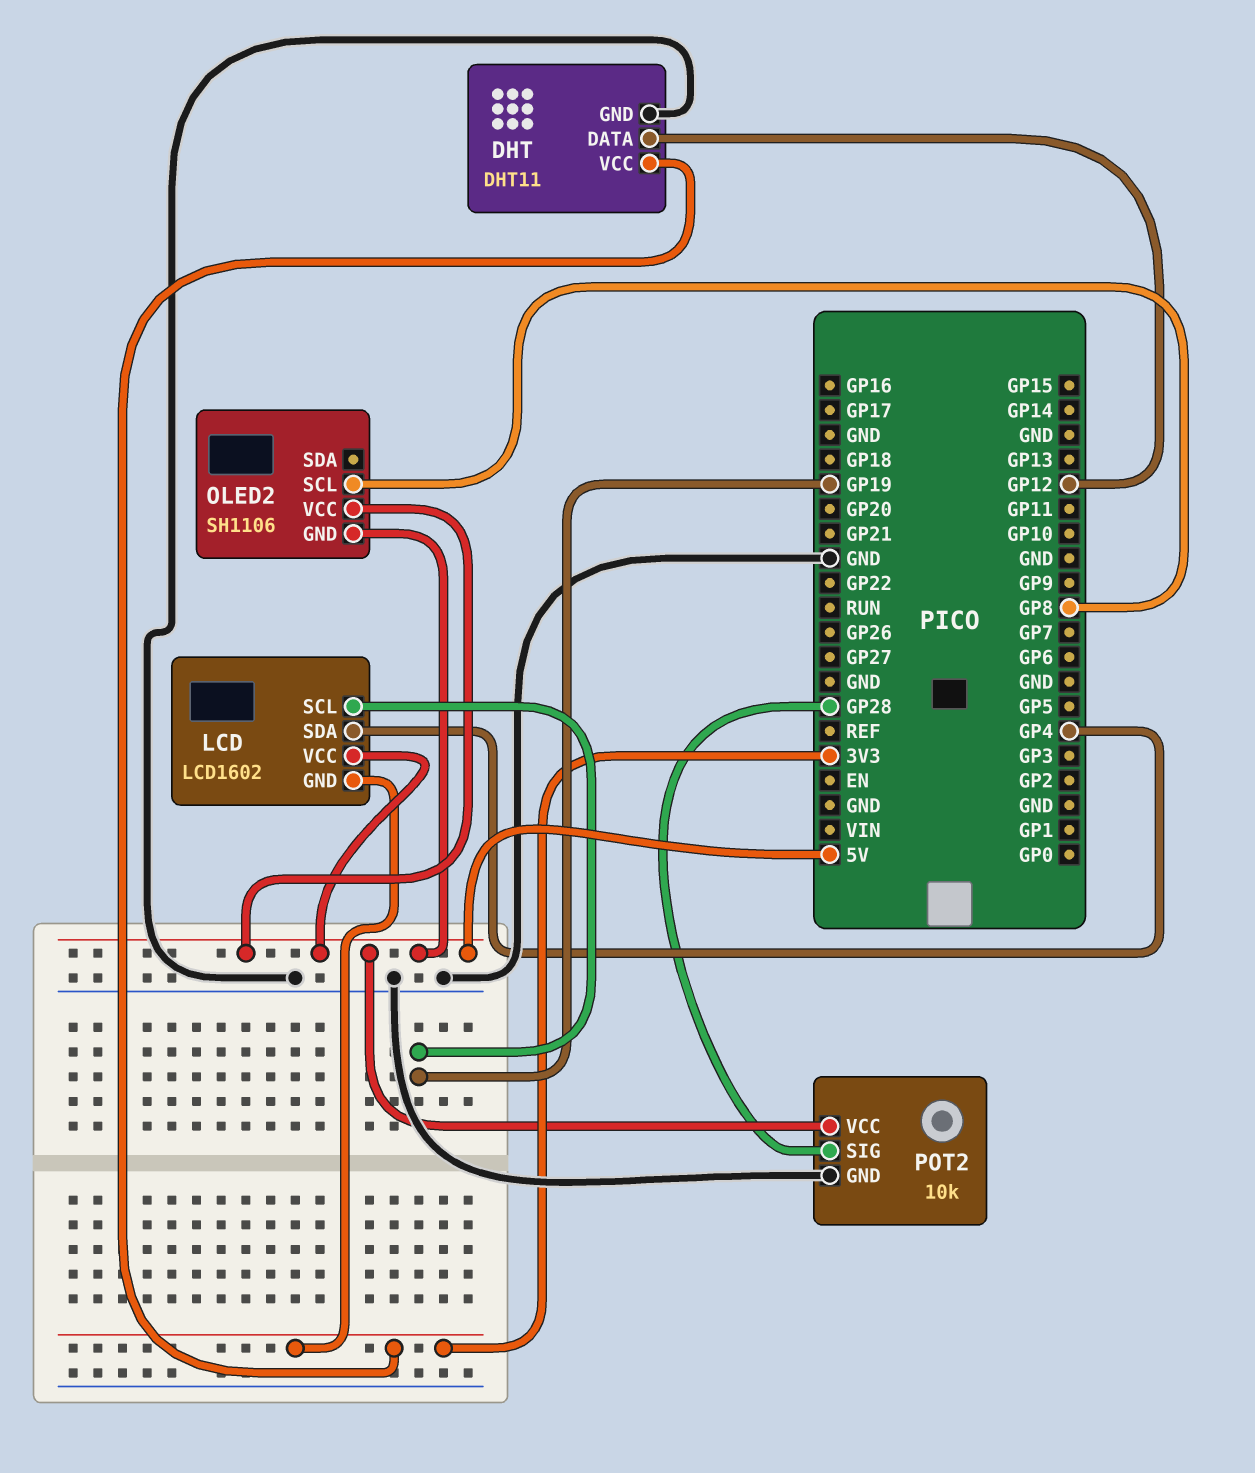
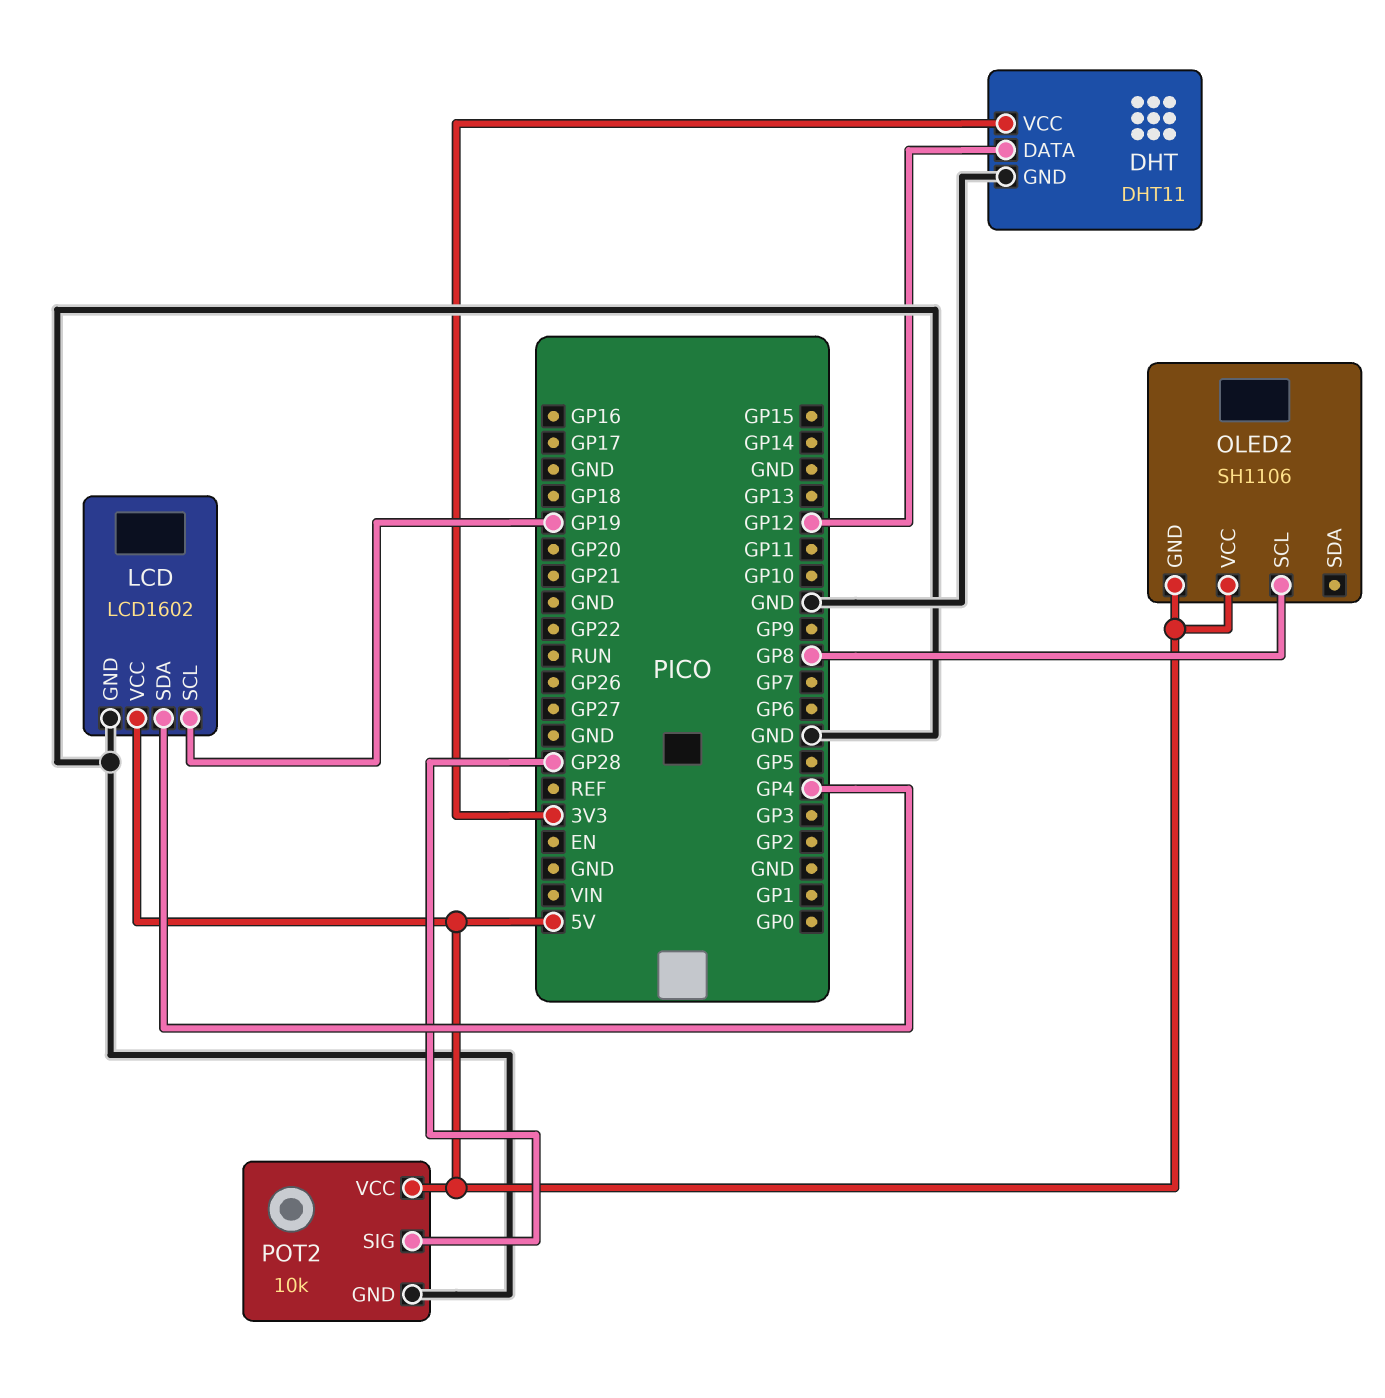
LCD pin GND: 3V3 -> GND

